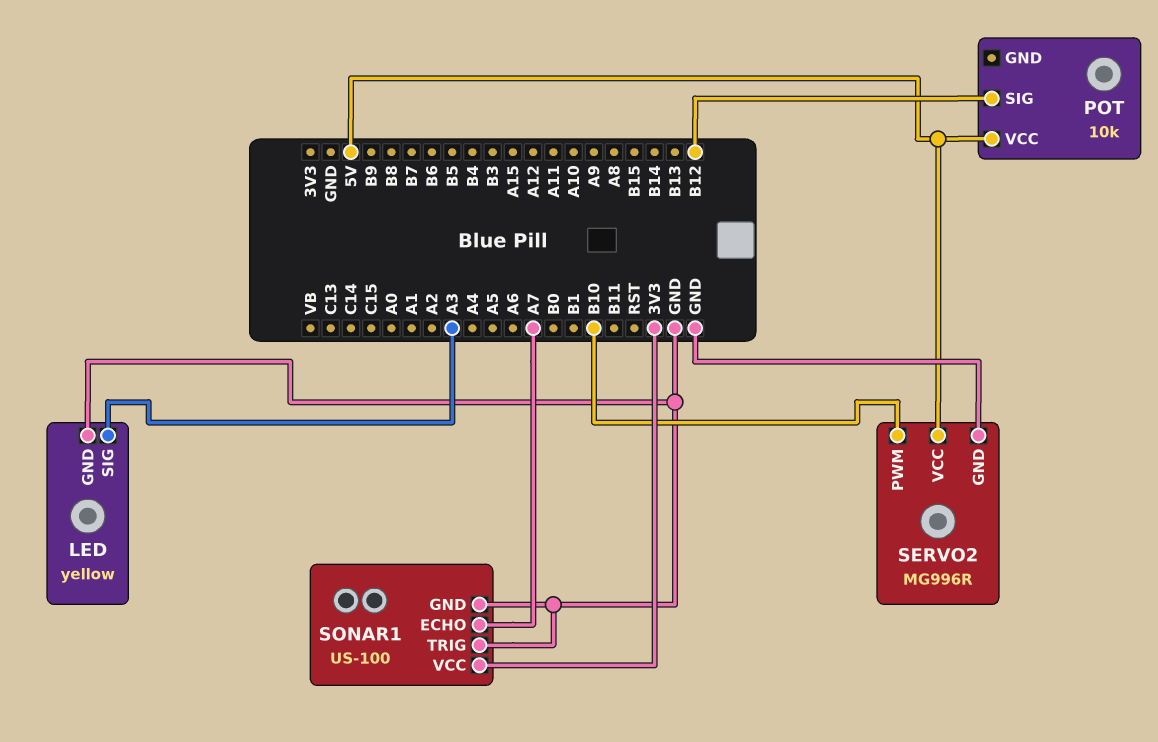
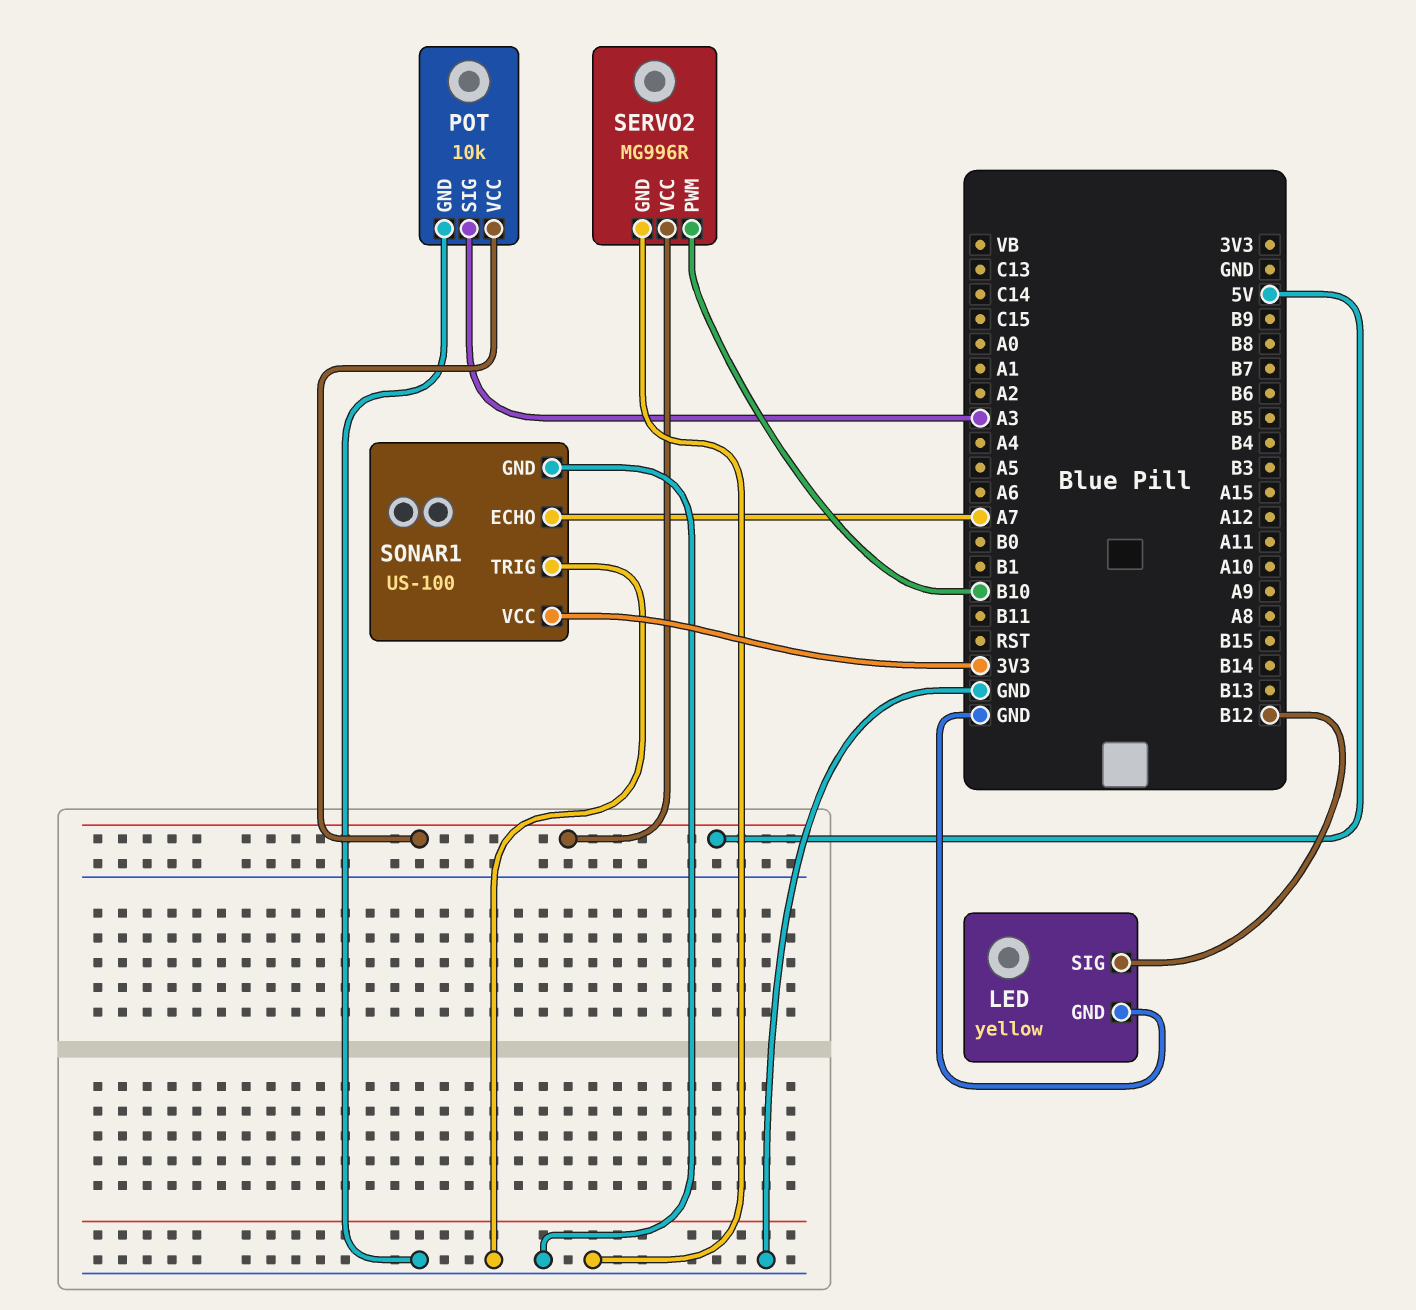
LED pin SIG: A3 -> B12
POT pin GND: none -> GND
POT pin SIG: B12 -> A3

